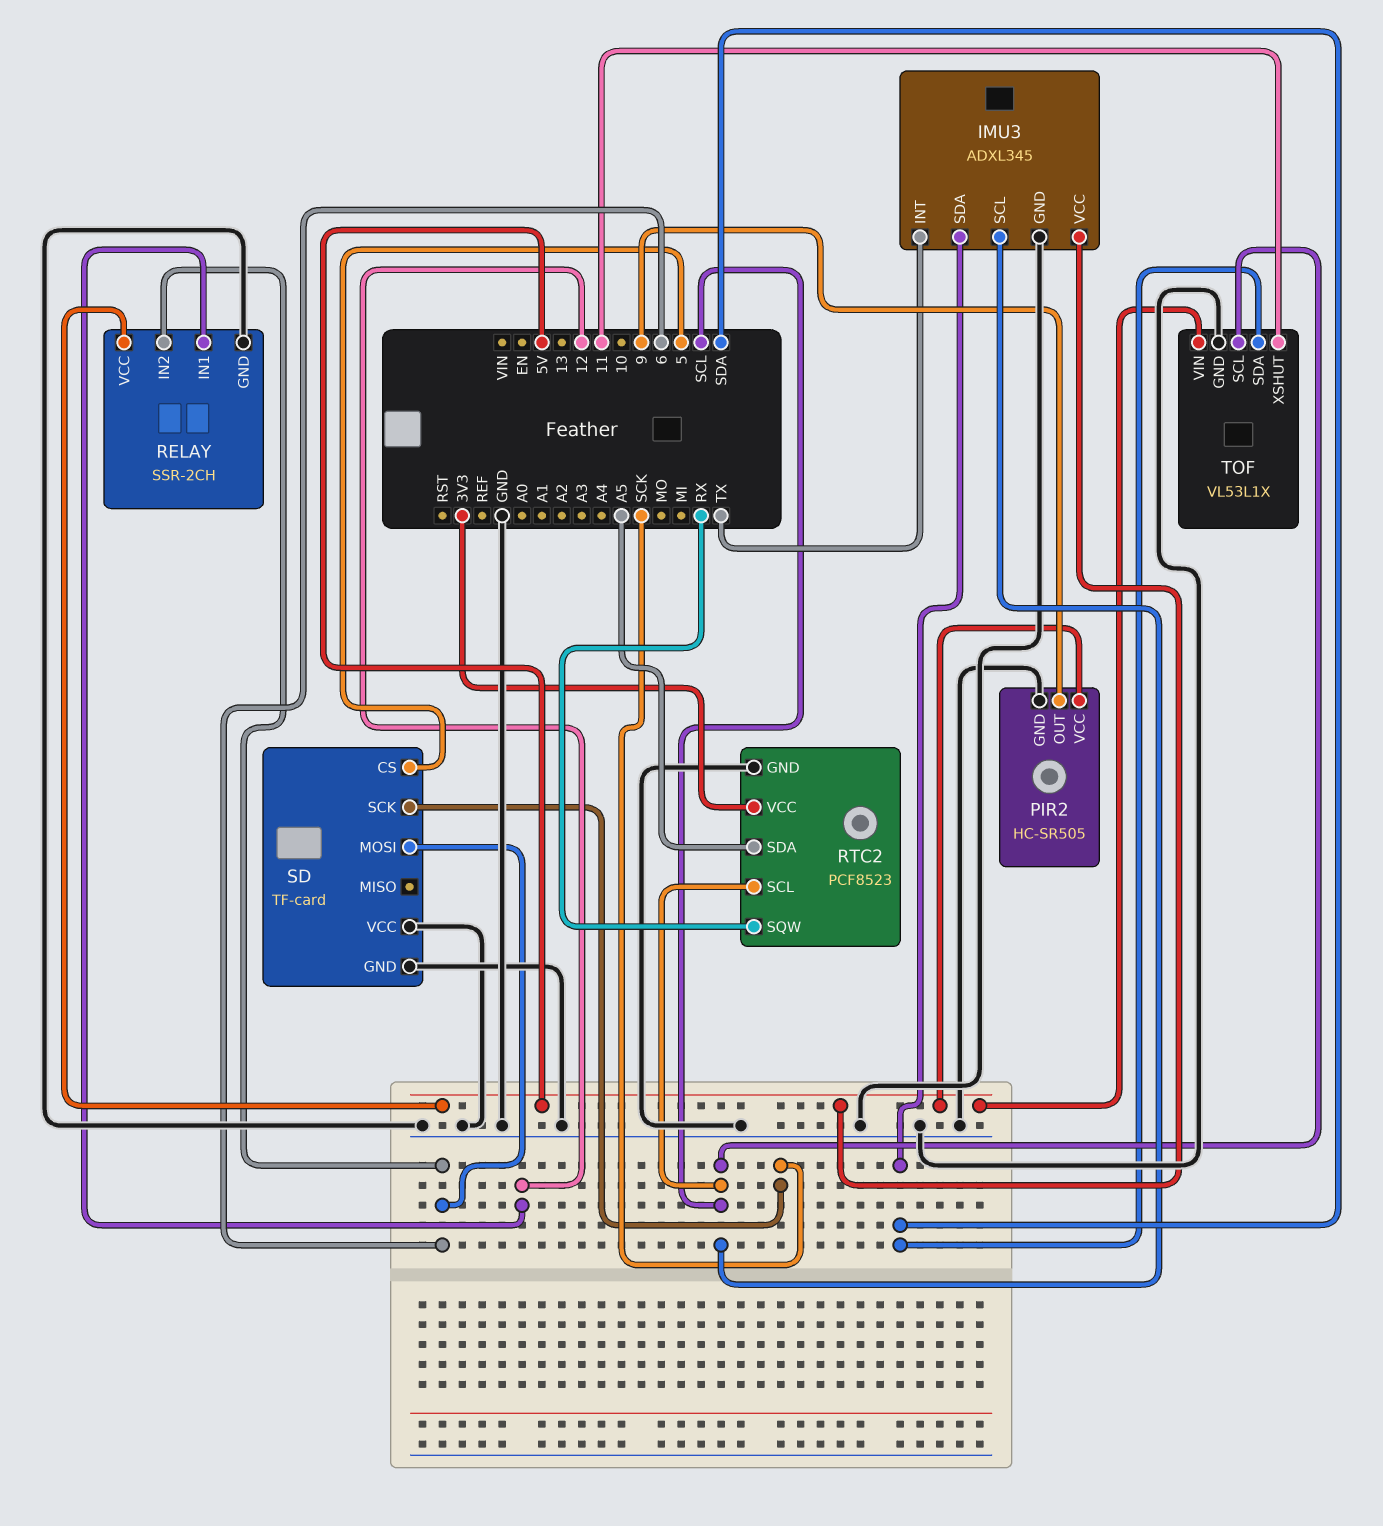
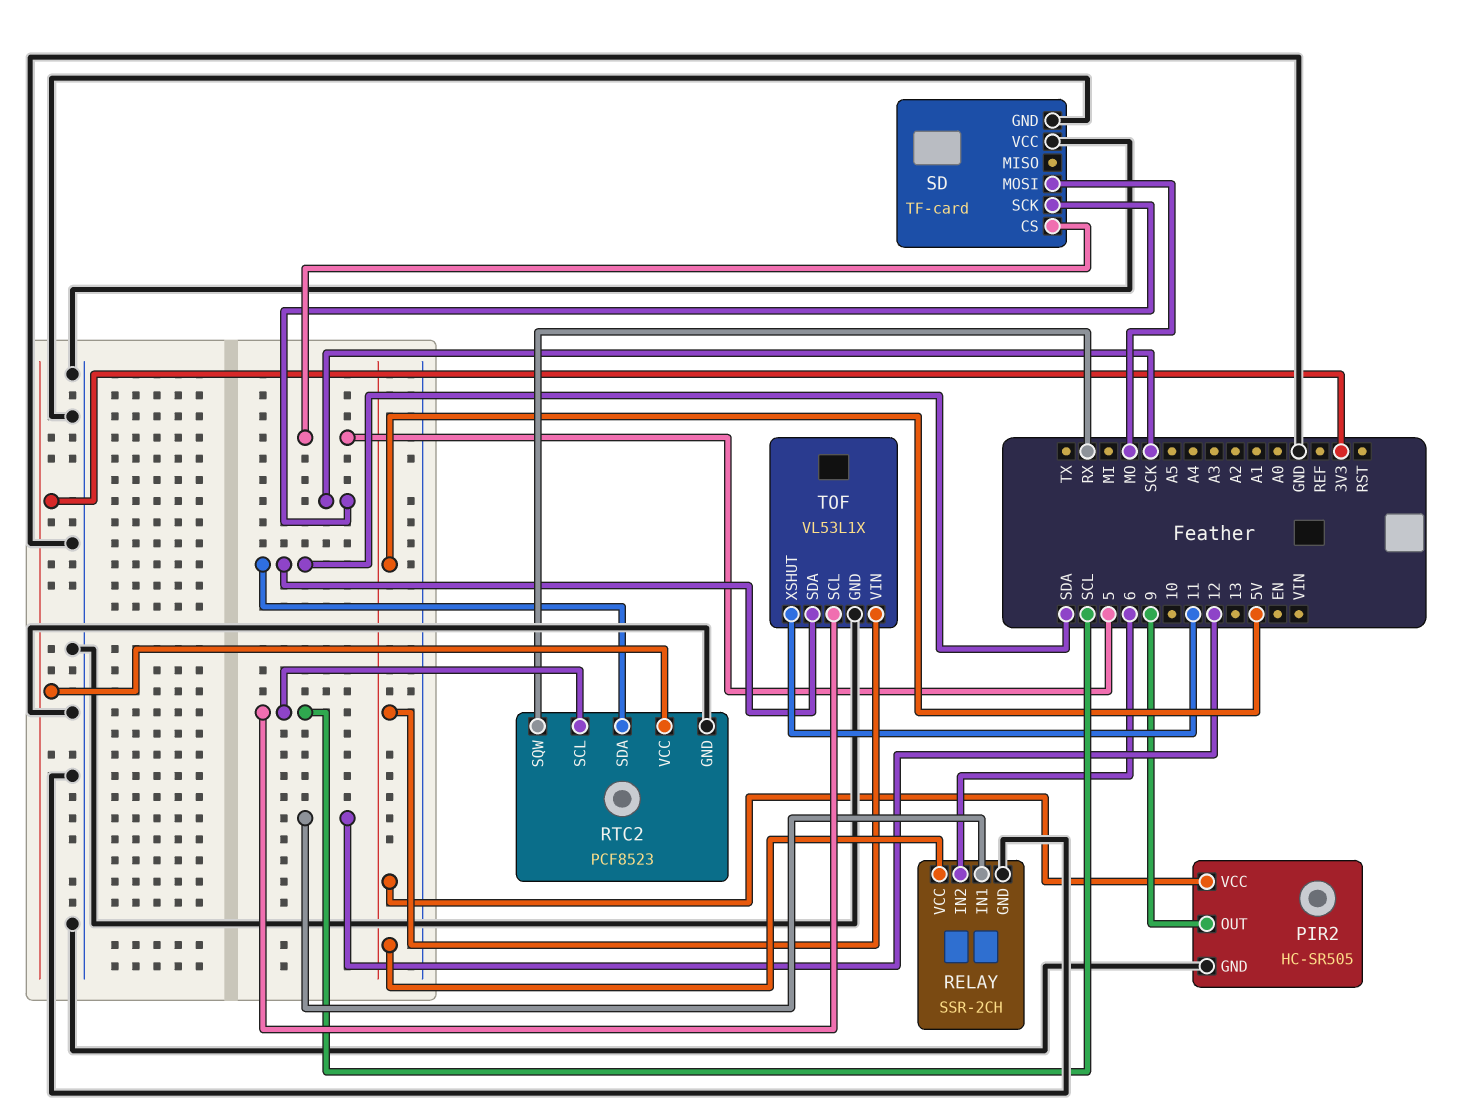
IMU3: ADXL345 -> none
IMU3 pin GND: GND -> none
IMU3 pin INT: TX -> none
IMU3 pin SCL: SCL -> none
IMU3 pin SDA: SDA -> none
IMU3 pin VCC: 5V -> none
RTC2 pin SDA: A5 -> SDA
SD pin MOSI: 6 -> MO

